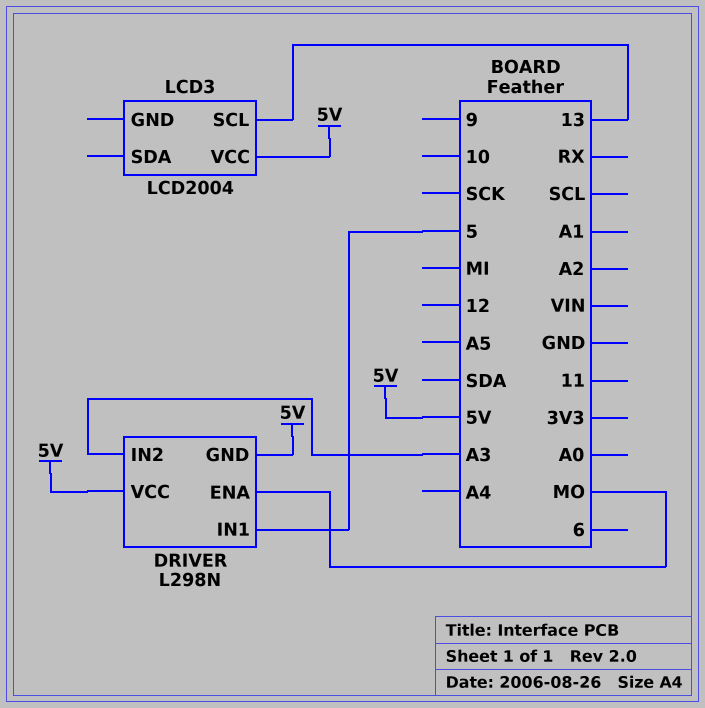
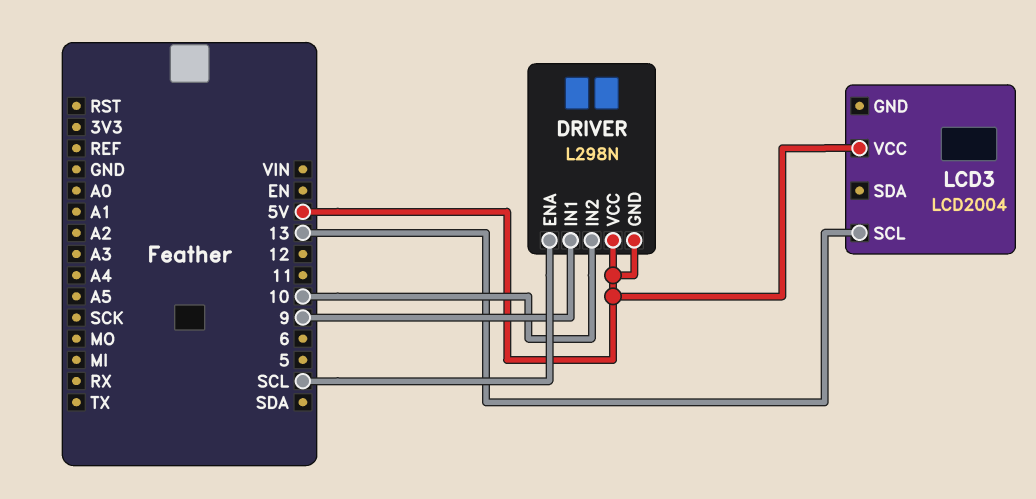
DRIVER pin ENA: MO -> SCL
DRIVER pin IN1: 5 -> 9
DRIVER pin IN2: A3 -> 10

